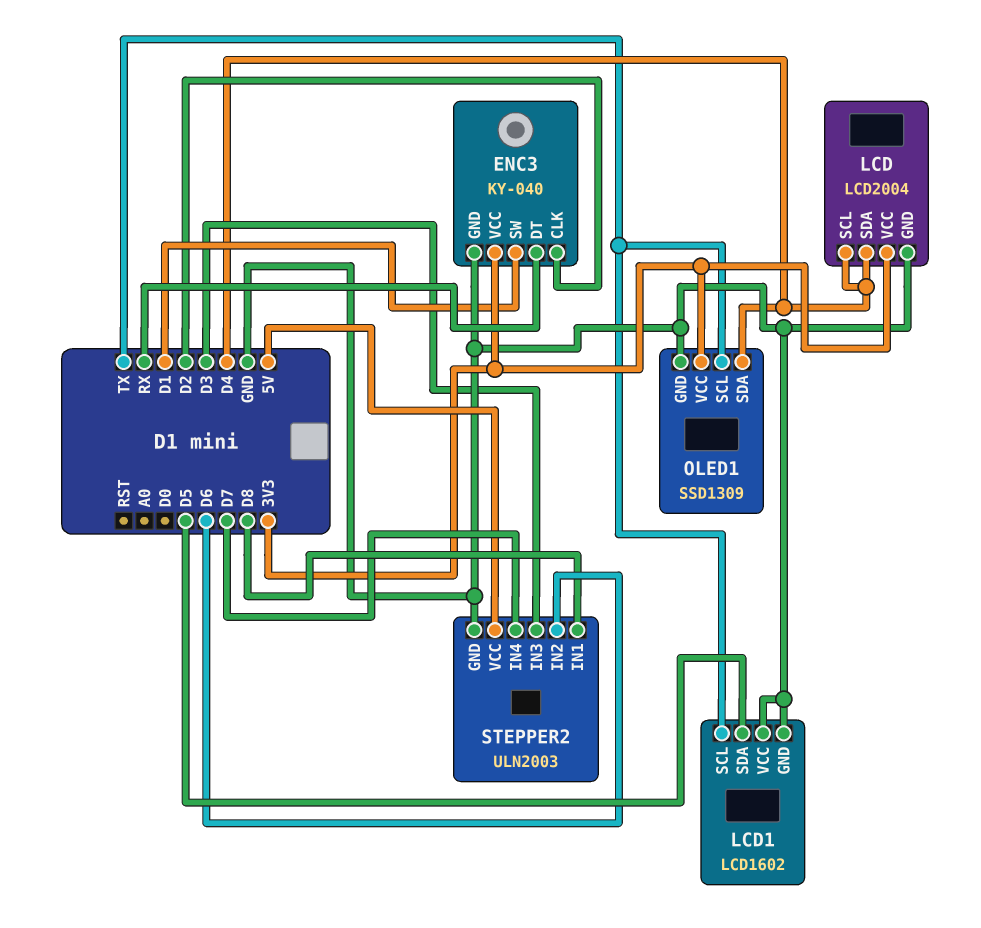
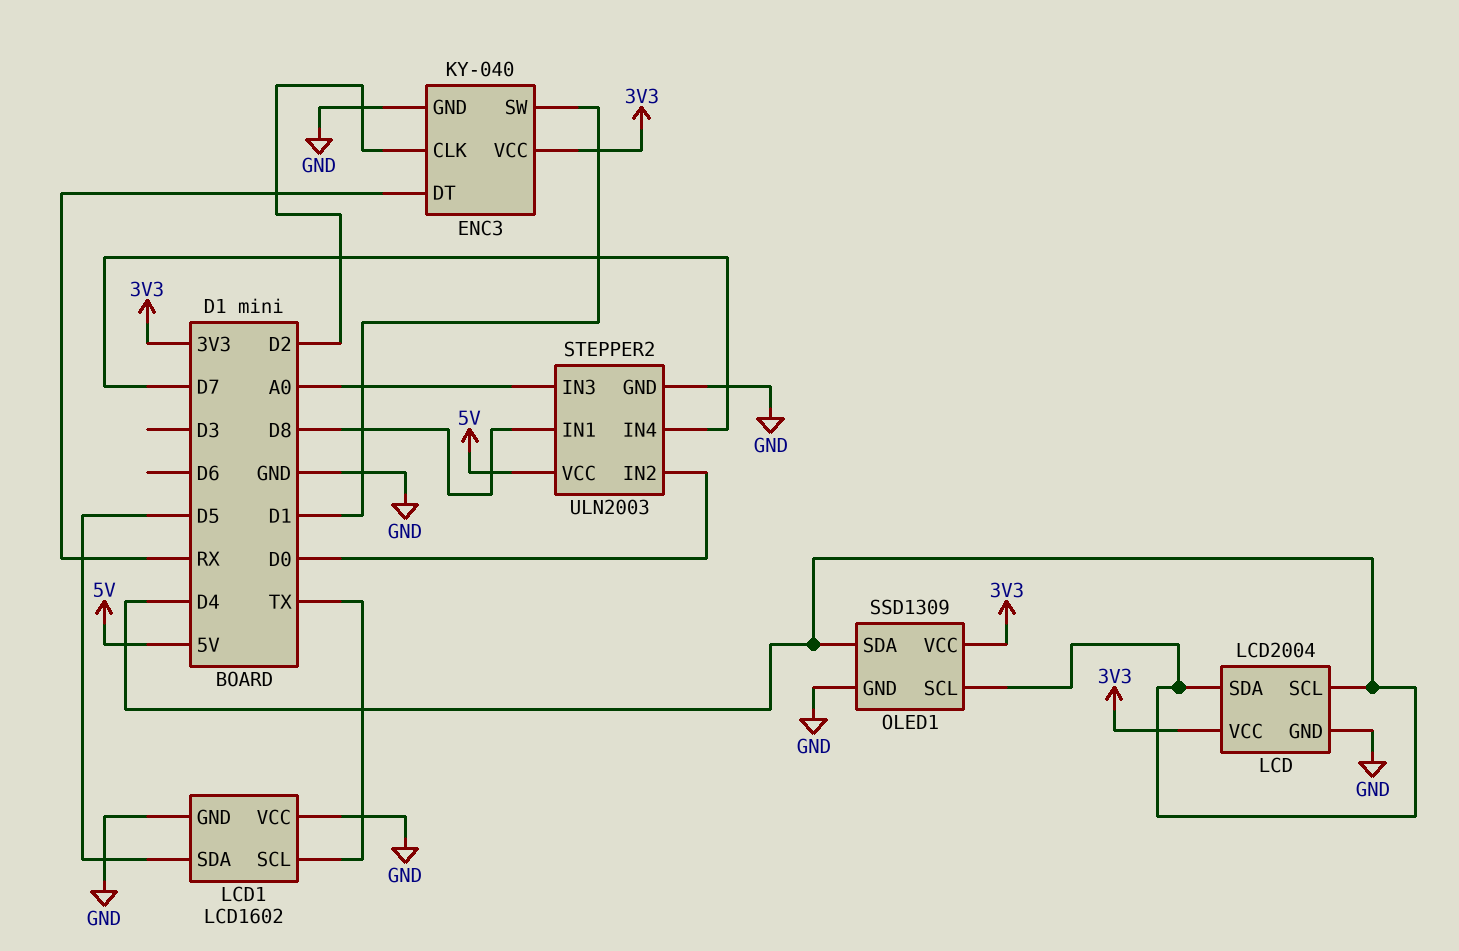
OLED1 pin SCL: TX -> D4
STEPPER2 pin IN2: D6 -> D0
STEPPER2 pin IN3: D3 -> A0

